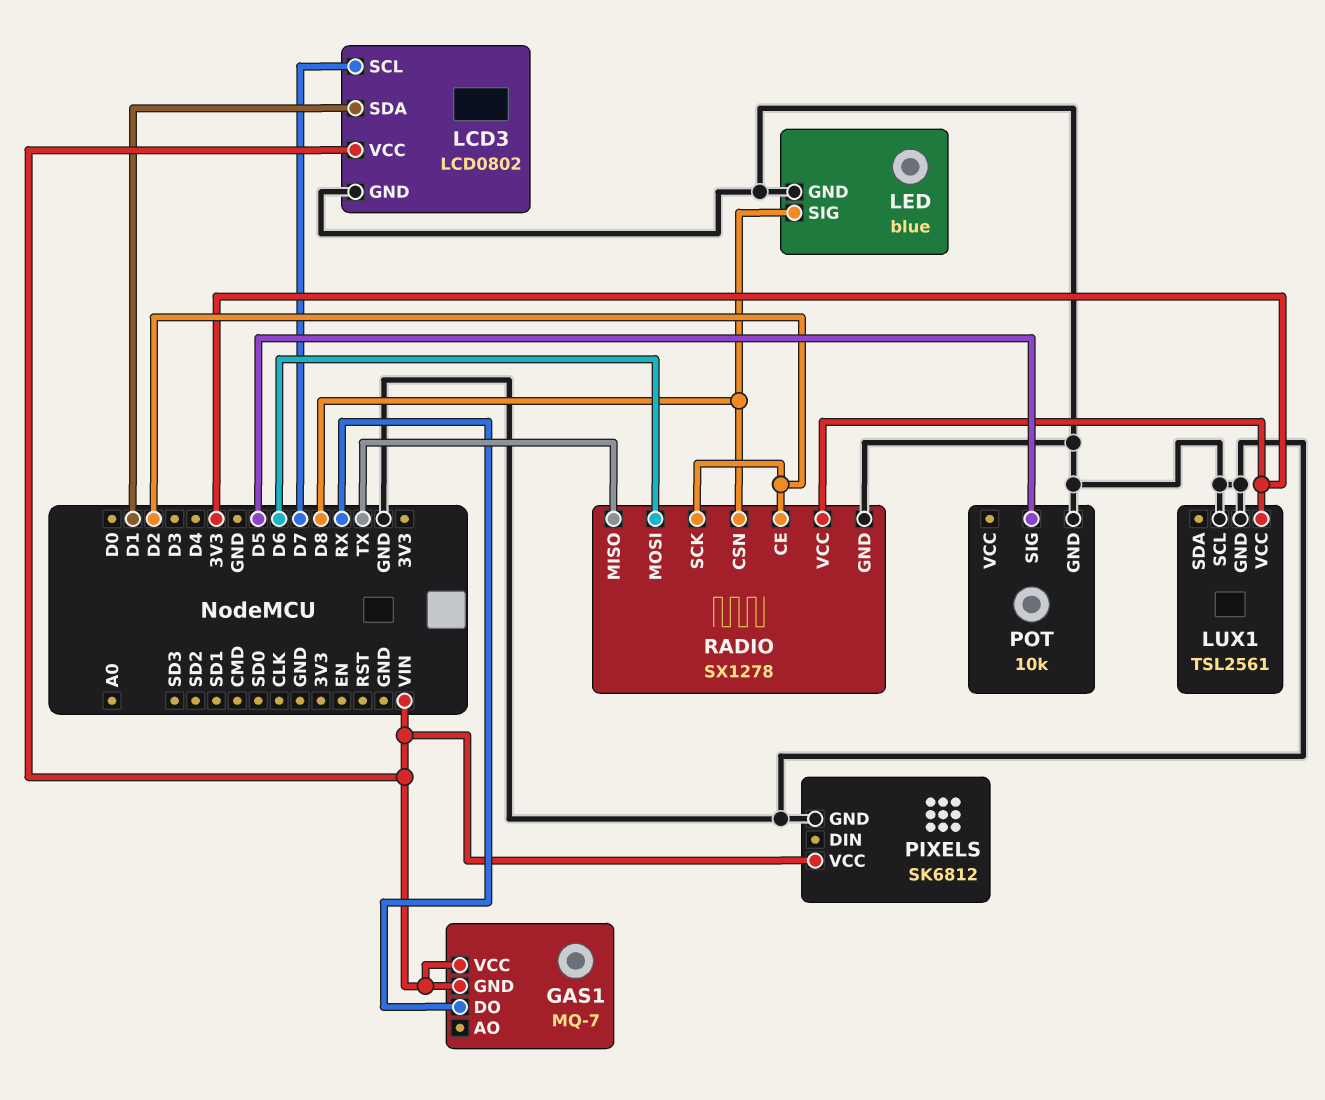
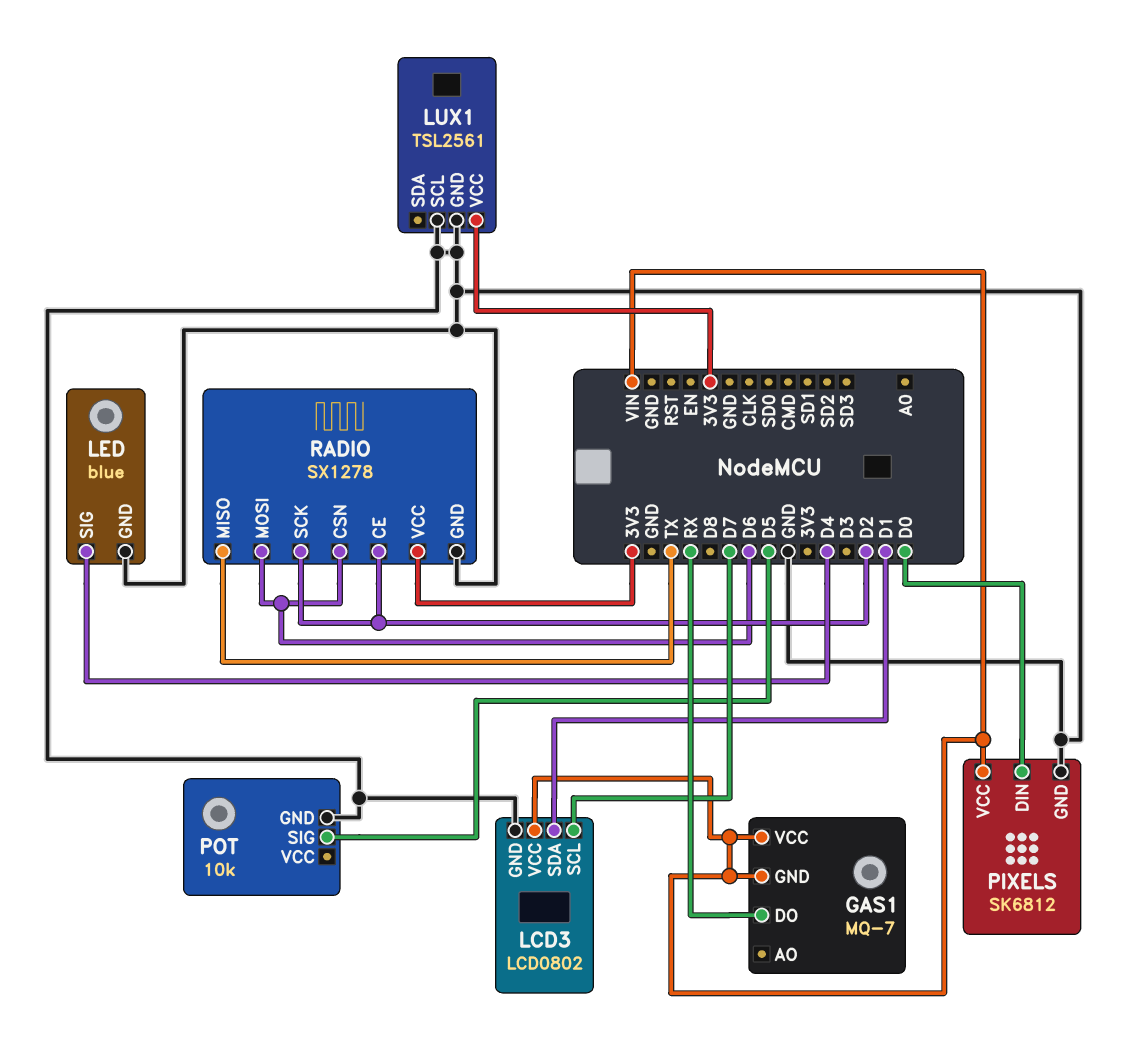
LED pin SIG: D8 -> D4
PIXELS pin DIN: none -> D0
RADIO pin CSN: D8 -> D6

